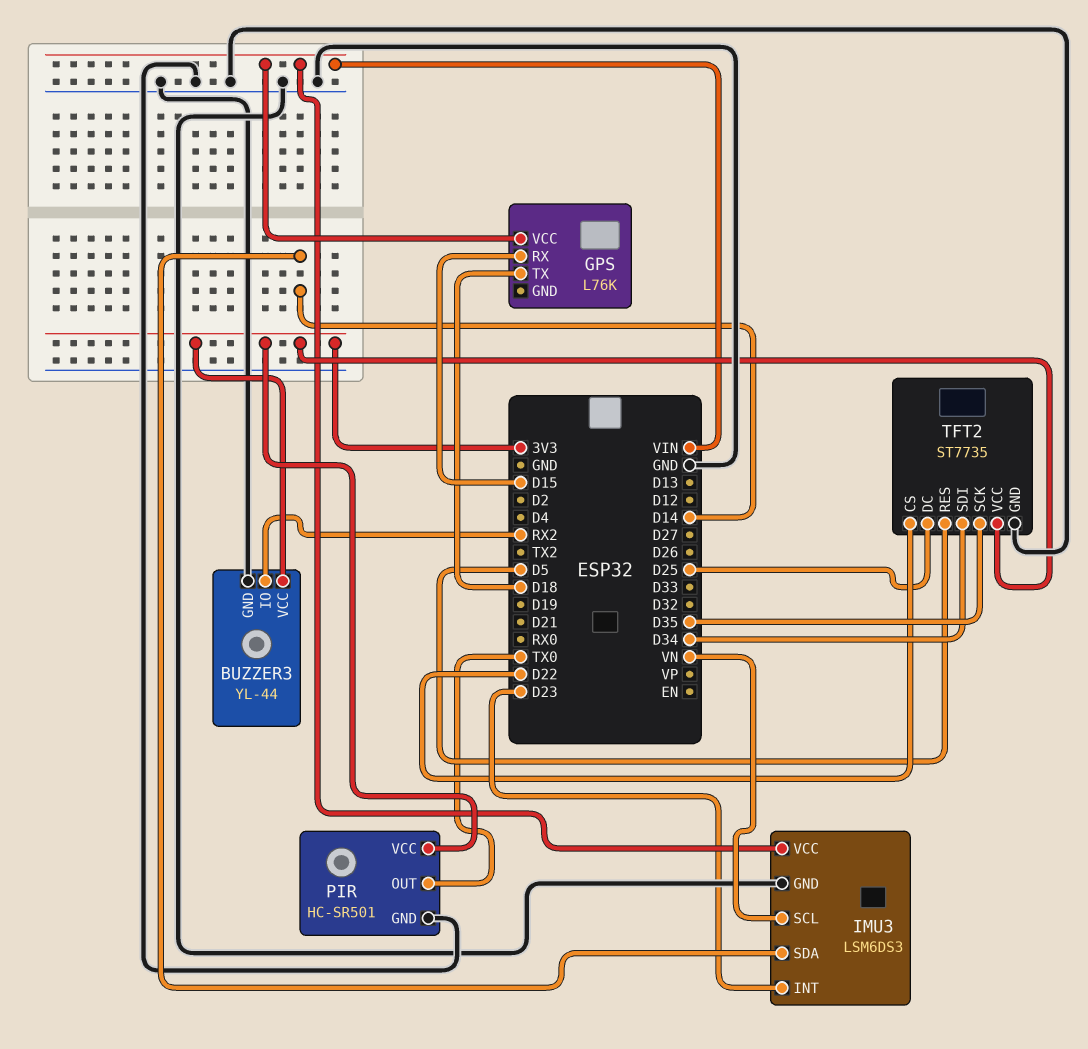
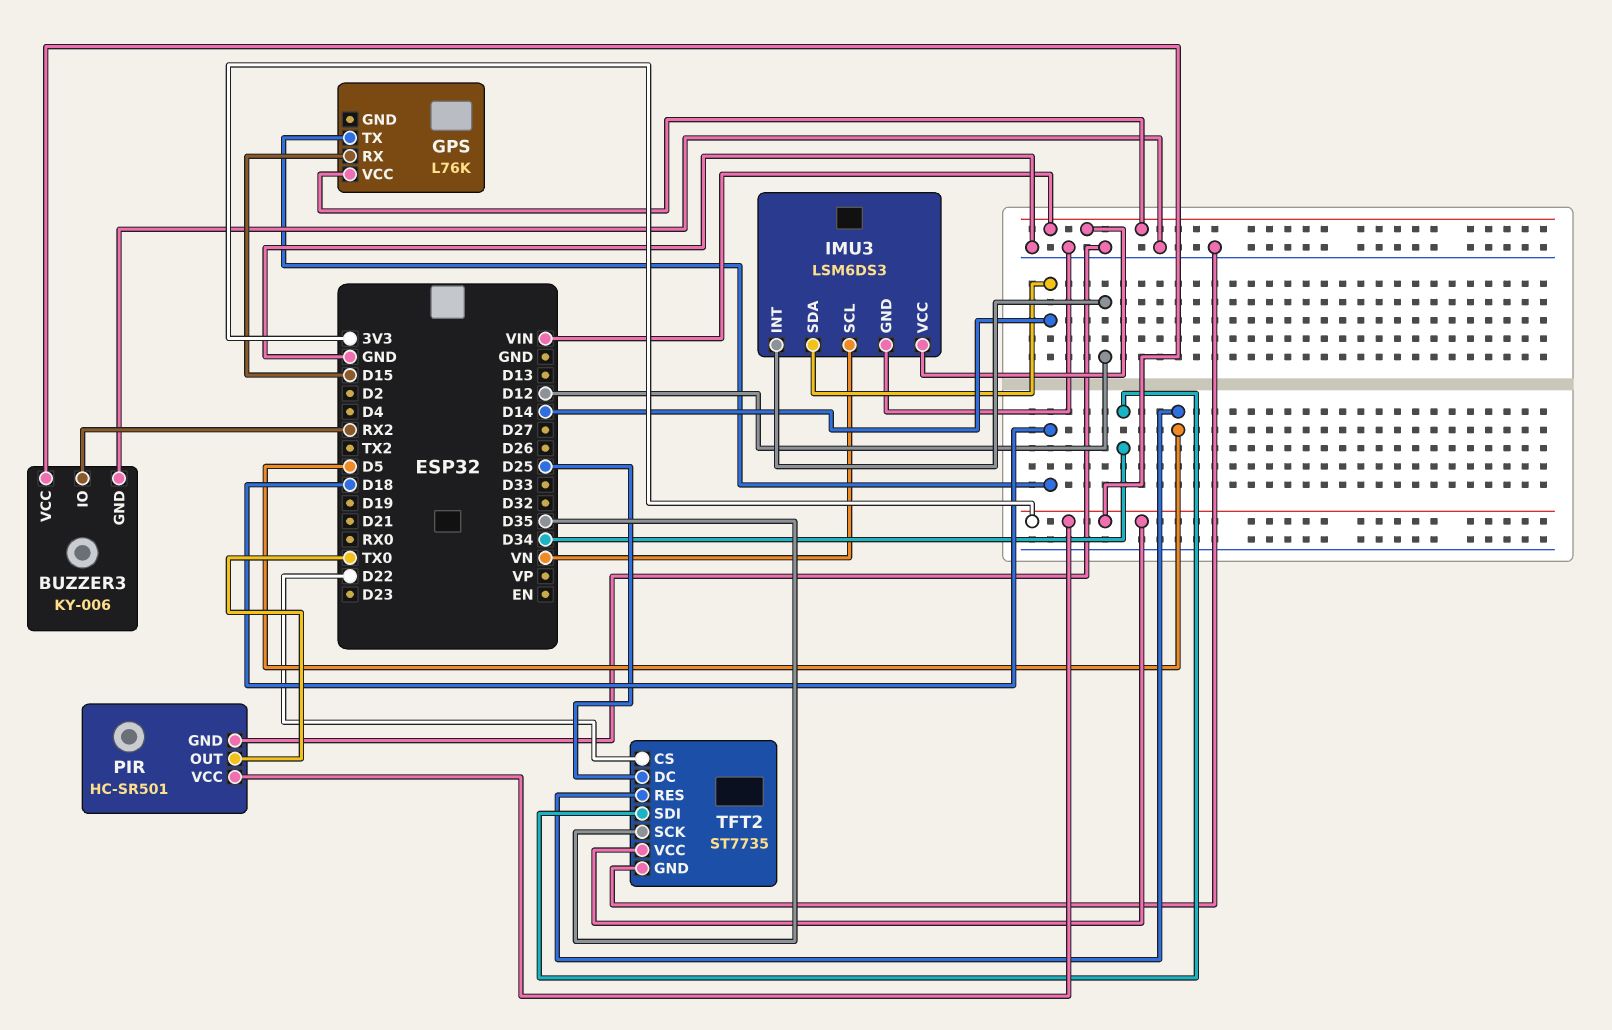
BUZZER3: YL-44 -> KY-006
IMU3 pin INT: D23 -> D12

